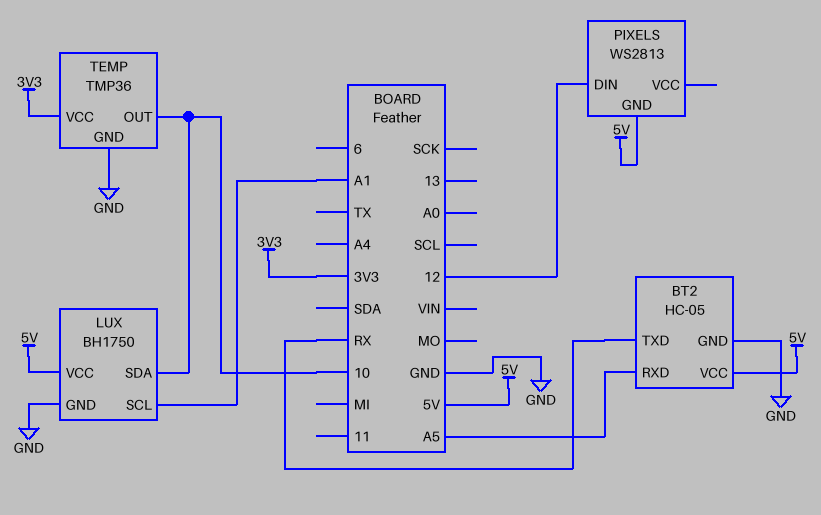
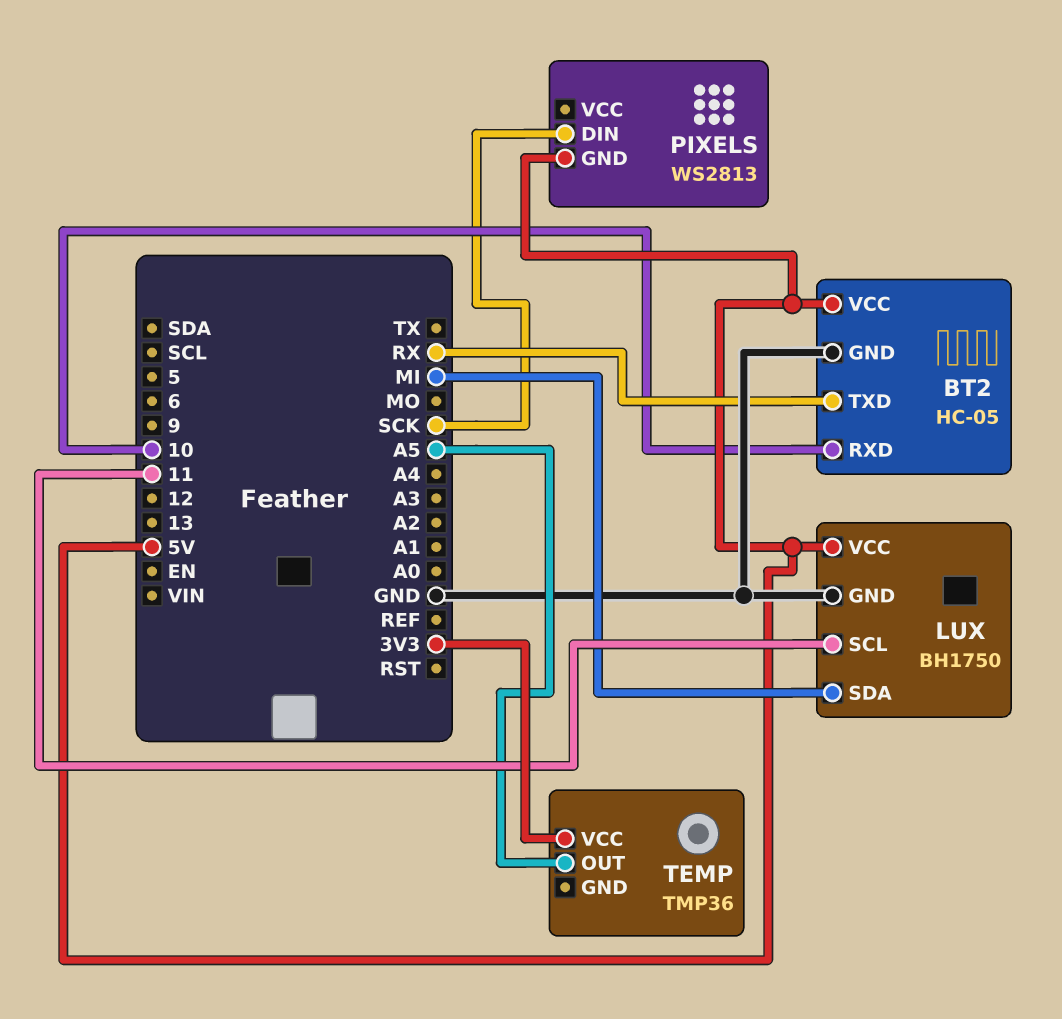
BT2 pin RXD: A5 -> 10
LUX pin SCL: A1 -> 11
LUX pin SDA: 10 -> MI
PIXELS pin DIN: 12 -> SCK
TEMP pin GND: GND -> none
TEMP pin OUT: 10 -> A5

